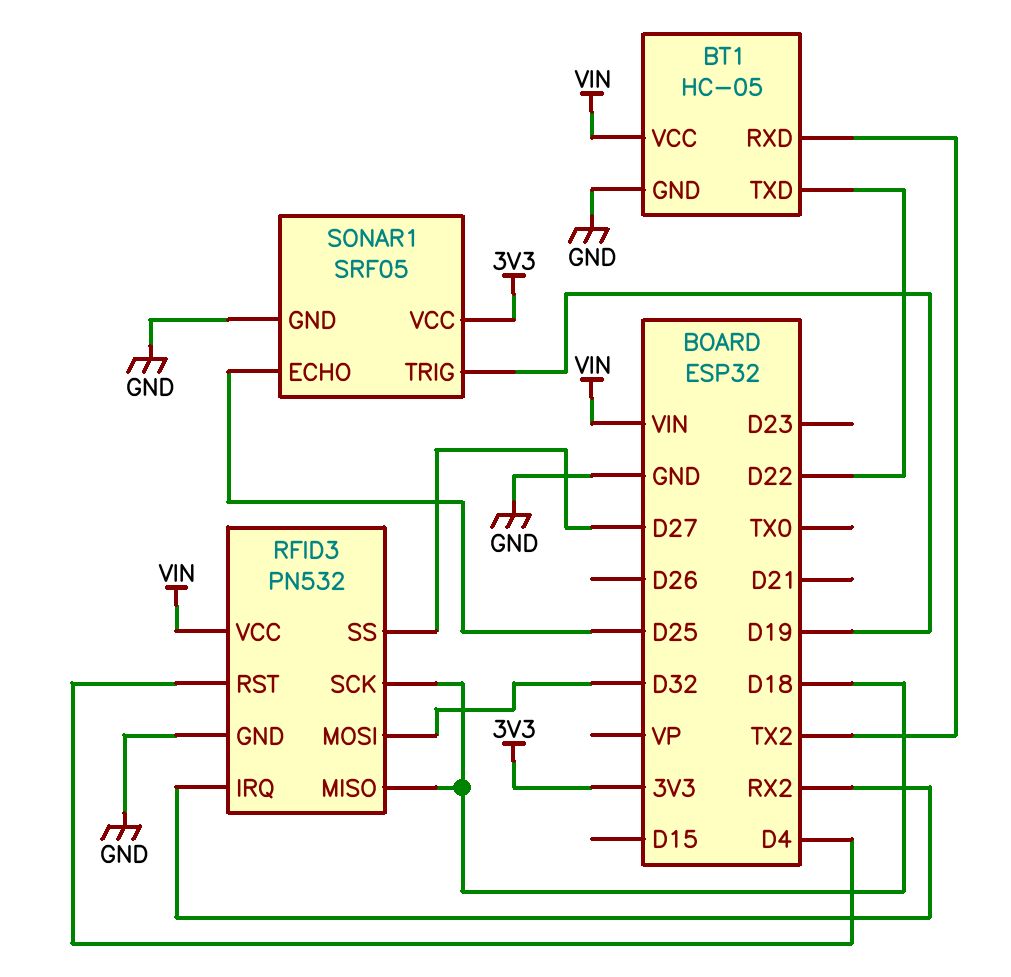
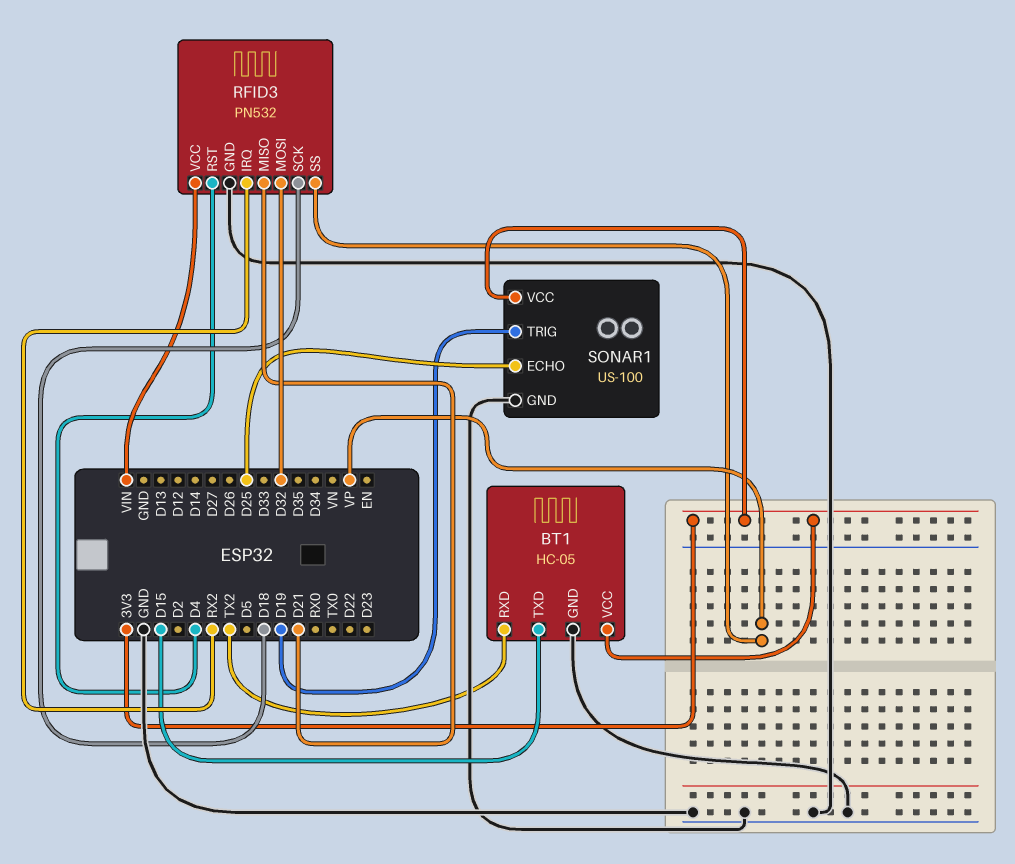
BT1 pin TXD: D22 -> D15
BT1 pin VCC: VIN -> 3V3
RFID3 pin MISO: D18 -> D21
RFID3 pin SS: D27 -> VP
SONAR1: SRF05 -> US-100

